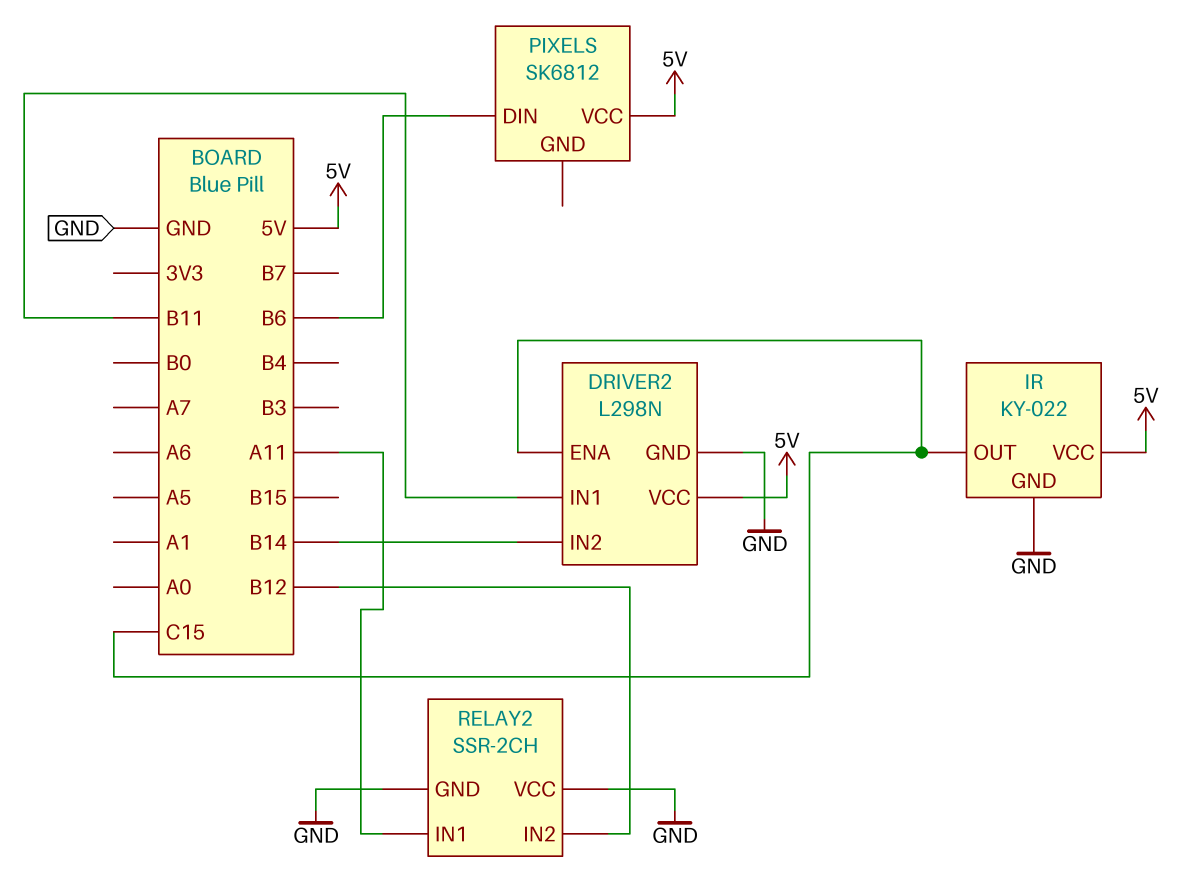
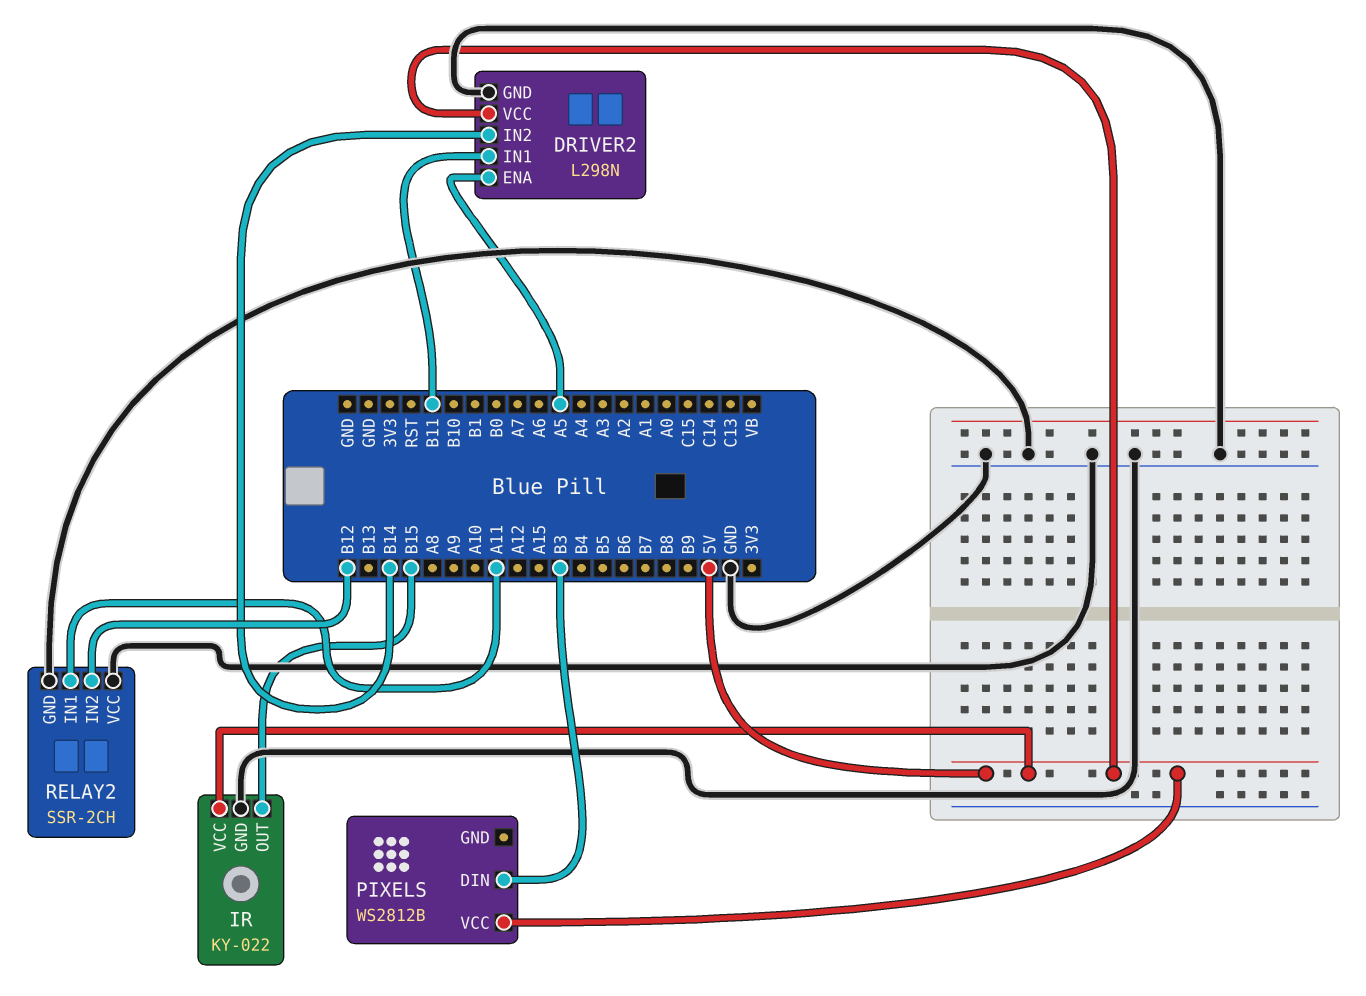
DRIVER2 pin ENA: C15 -> A5
IR pin OUT: C15 -> B15
PIXELS: SK6812 -> WS2812B
PIXELS pin DIN: B6 -> B3

